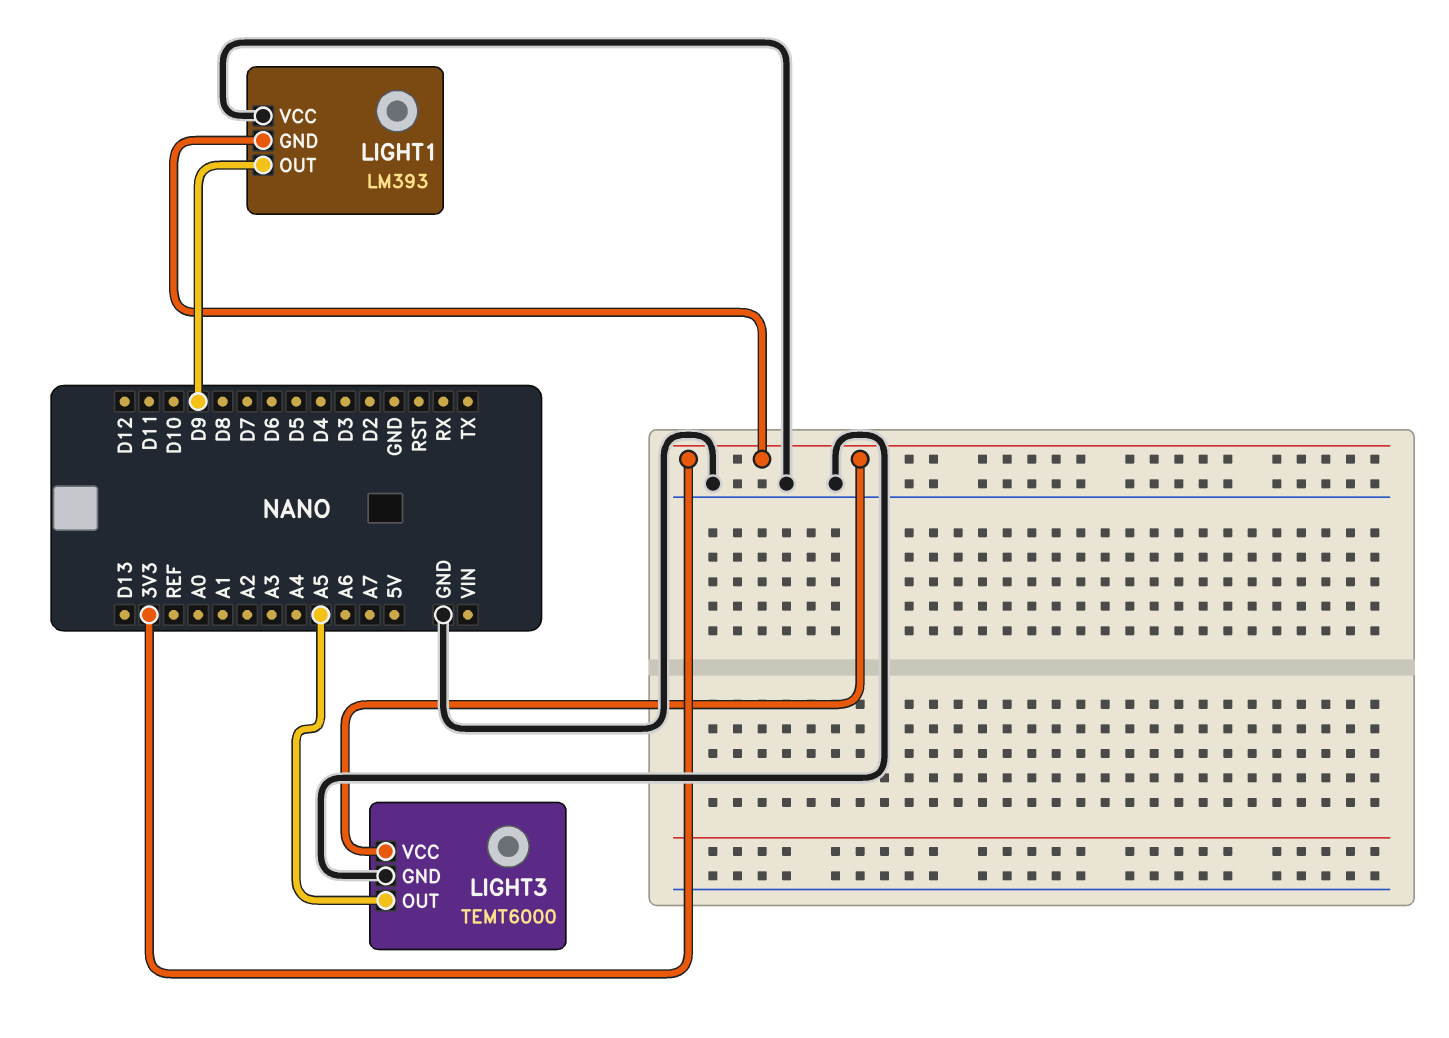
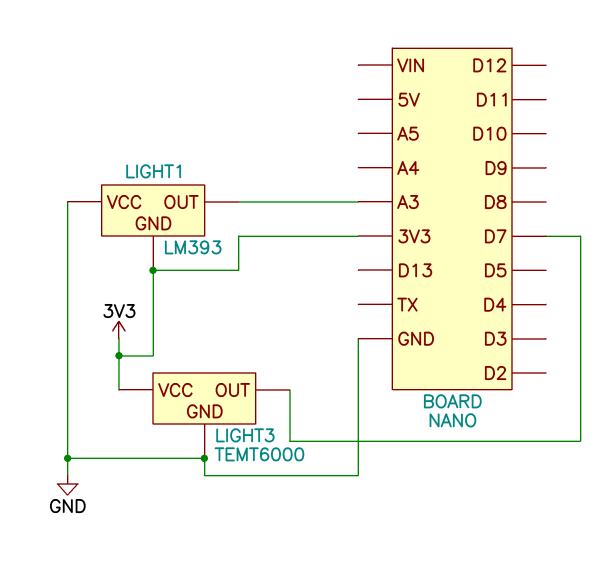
LIGHT1 pin OUT: D9 -> A3
LIGHT3 pin OUT: A5 -> D7

